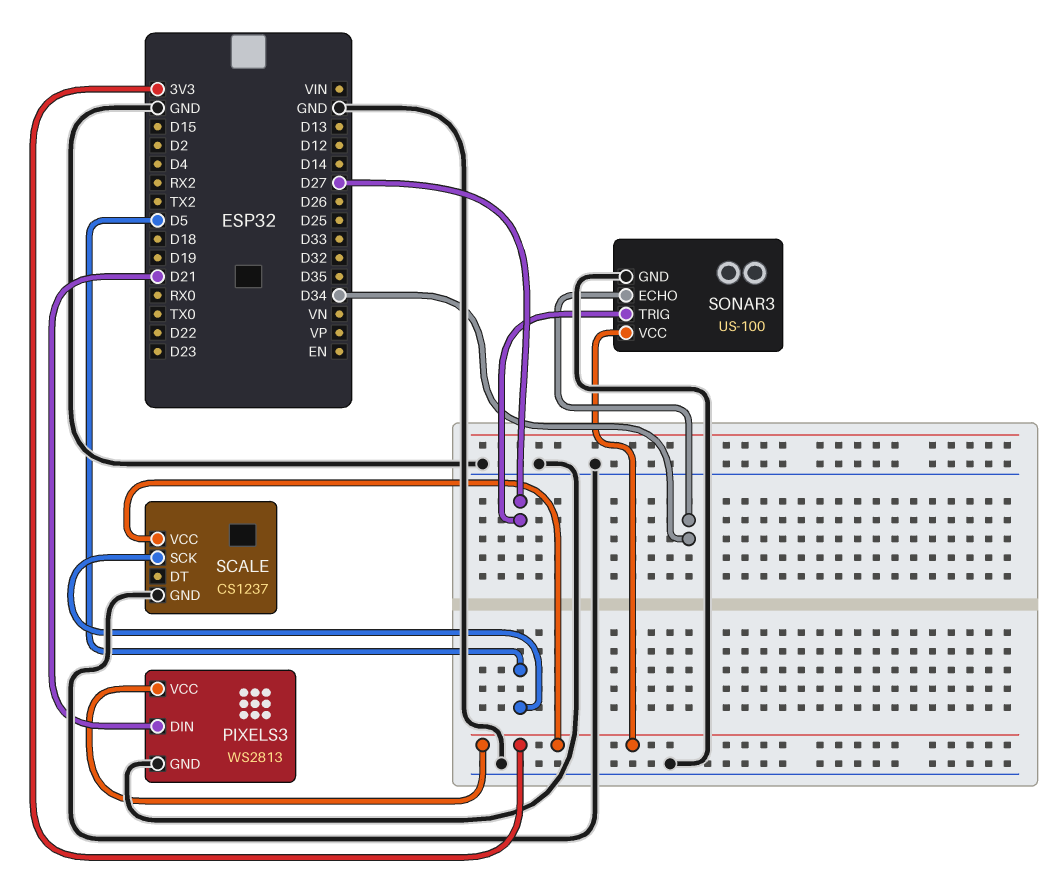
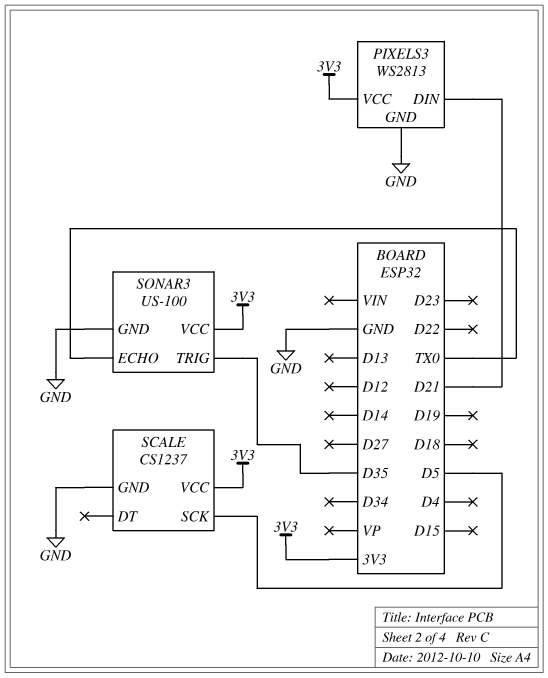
SONAR3 pin ECHO: D34 -> TX0
SONAR3 pin TRIG: D27 -> D35

